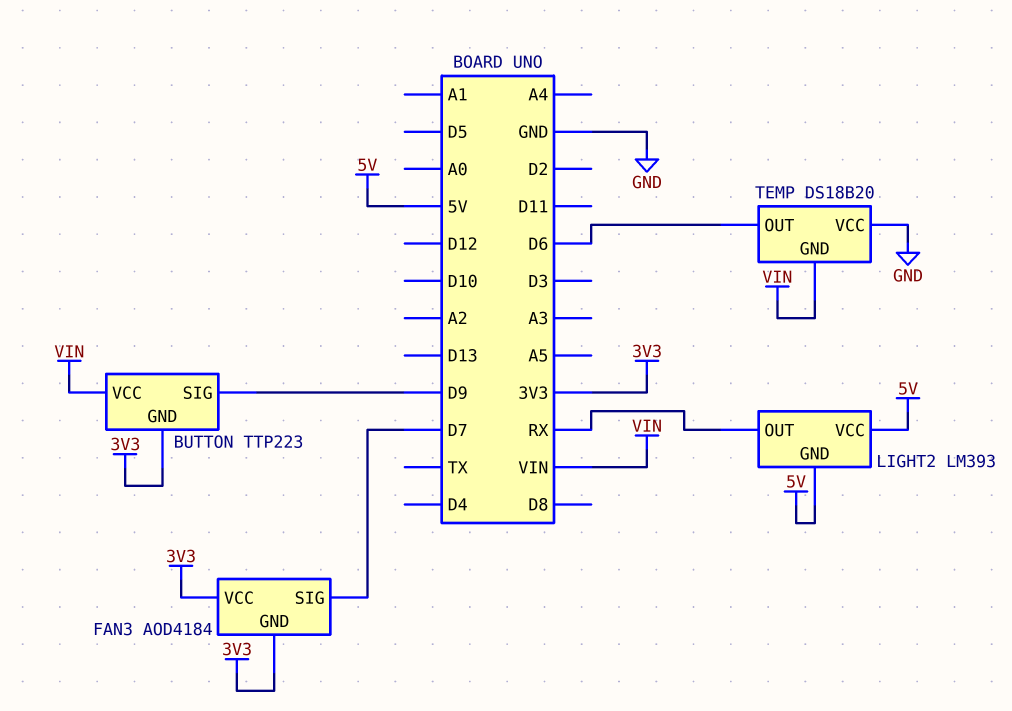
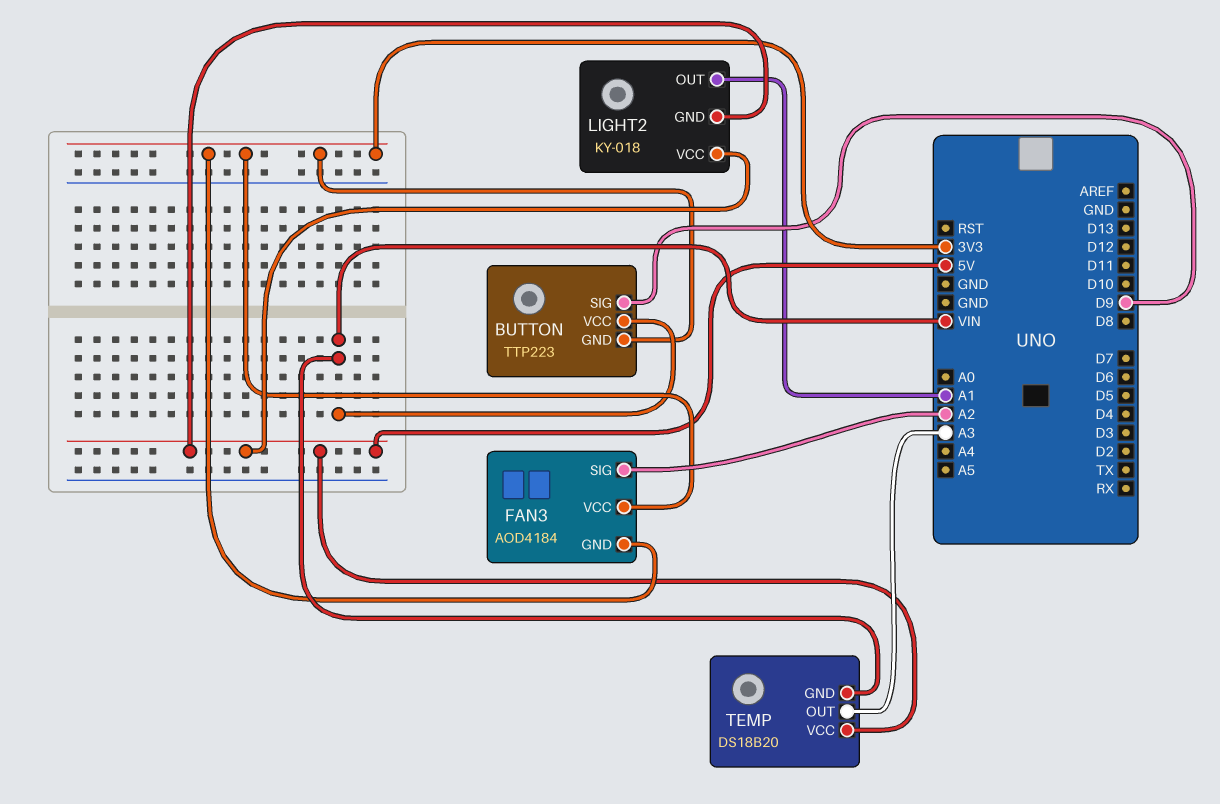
FAN3 pin SIG: D7 -> A2
LIGHT2: LM393 -> KY-018
LIGHT2 pin OUT: RX -> A1
TEMP pin OUT: D6 -> A3
TEMP pin VCC: GND -> 5V

